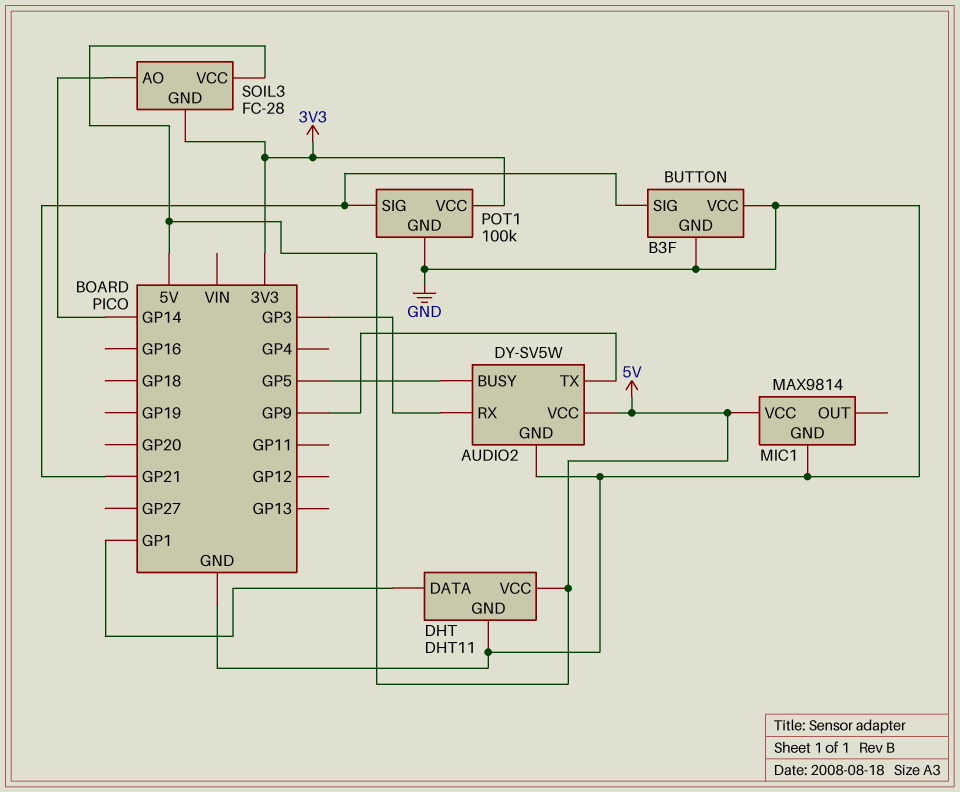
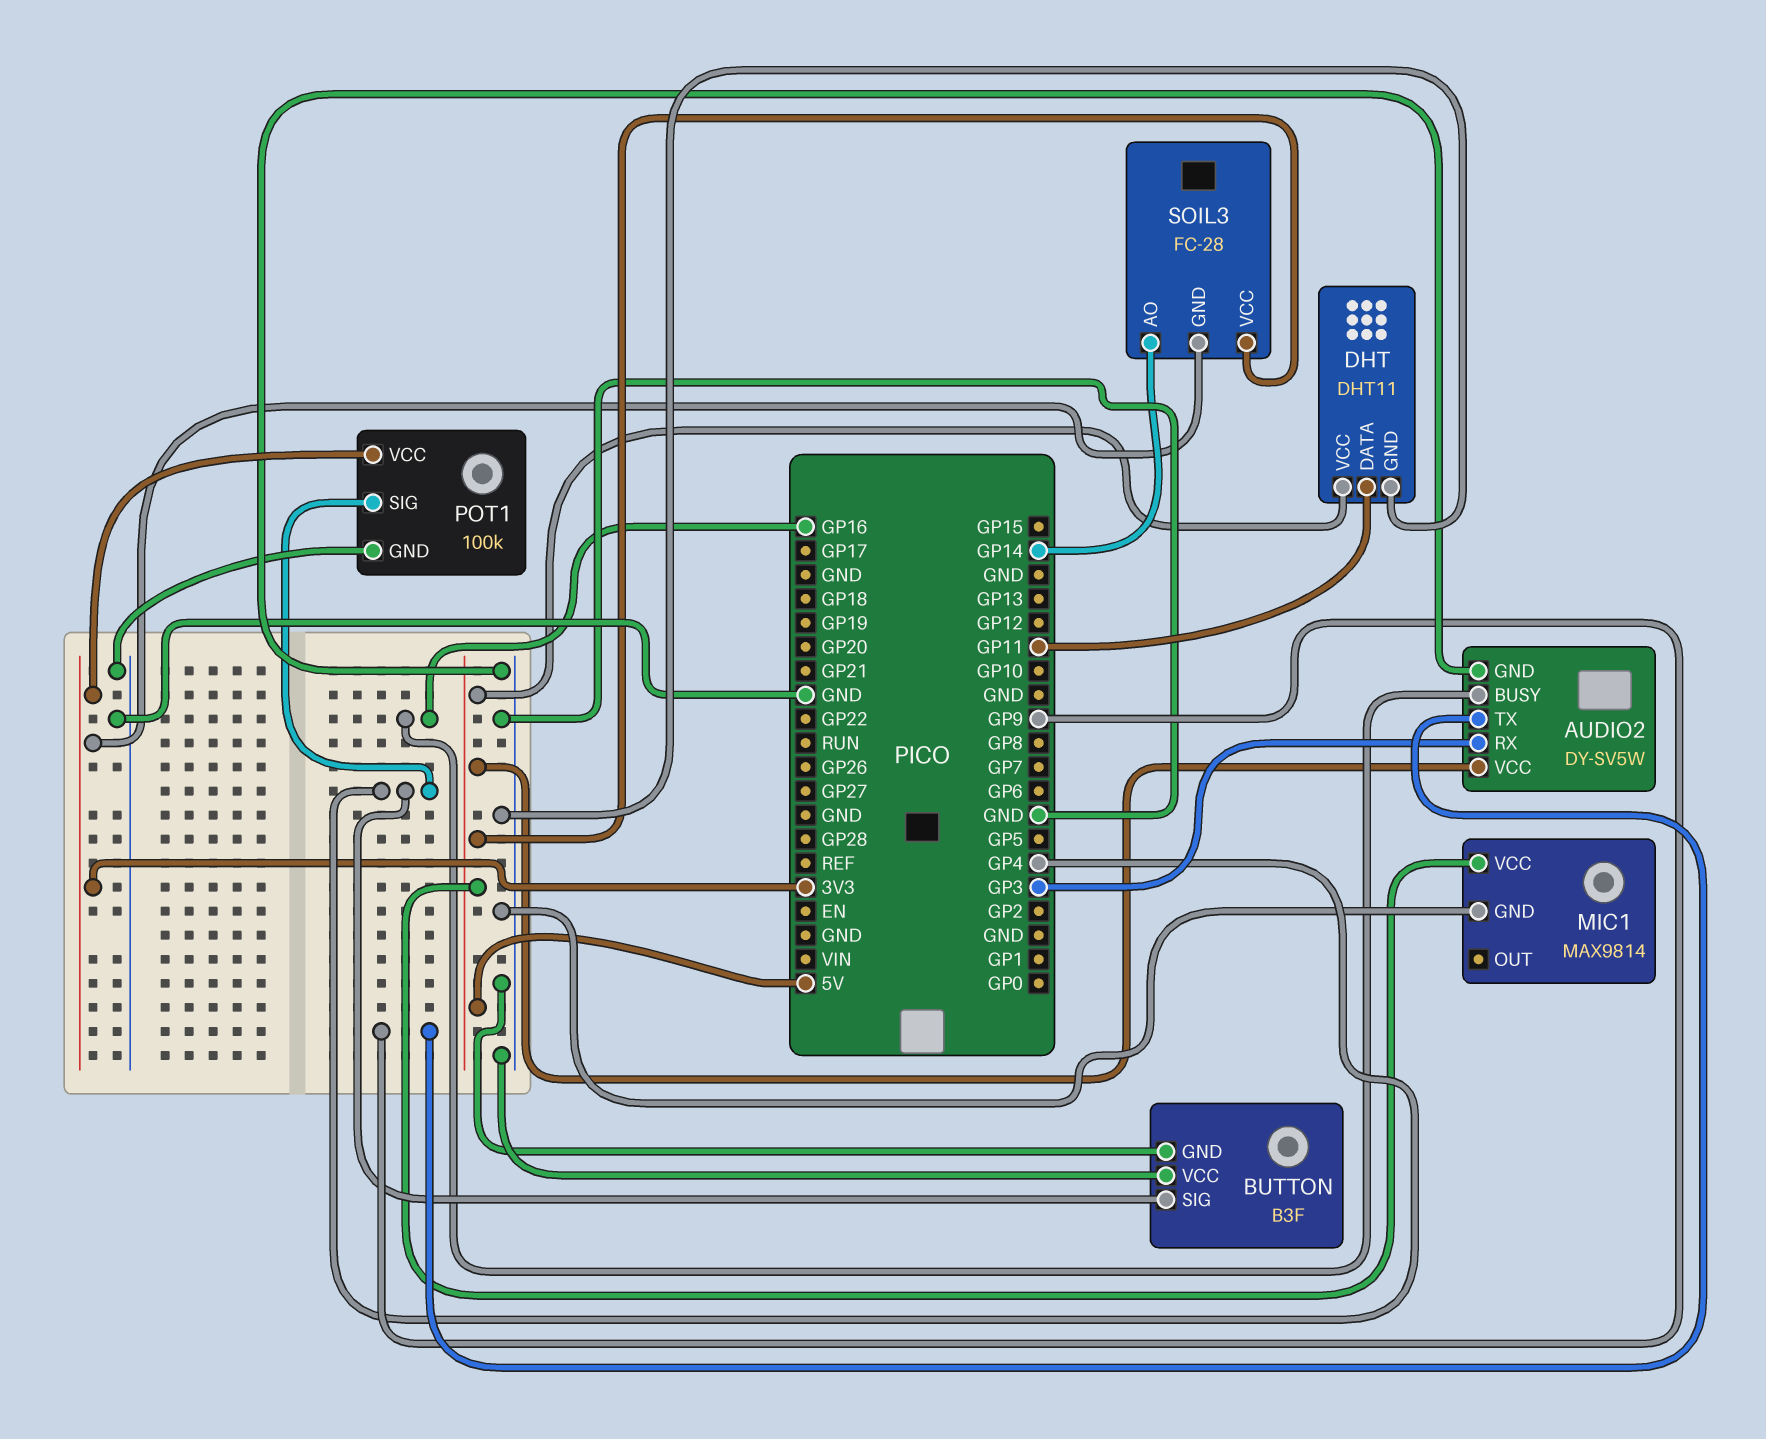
AUDIO2 pin BUSY: GP5 -> GP16
BUTTON pin SIG: GP21 -> GP4
DHT pin DATA: GP1 -> GP11
POT1 pin SIG: GP21 -> GP4

